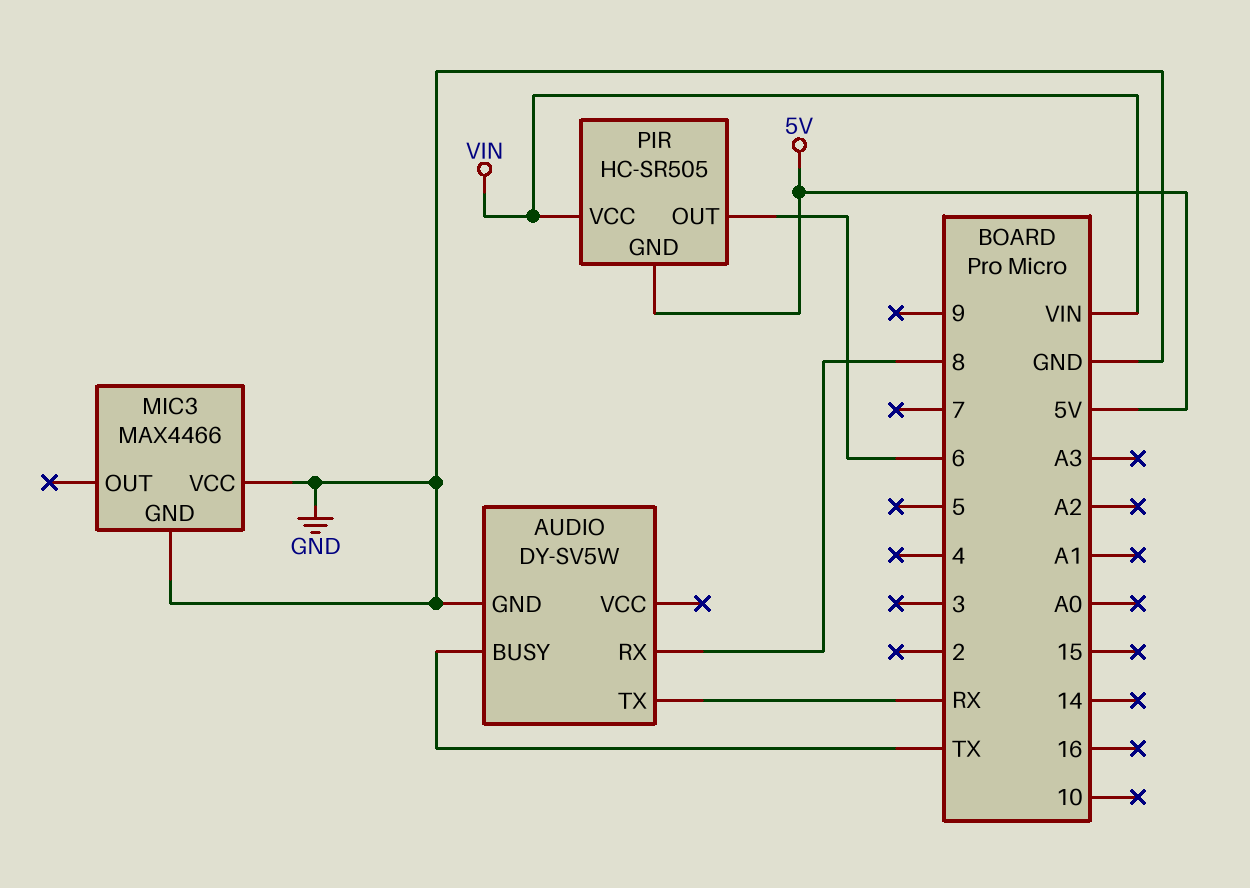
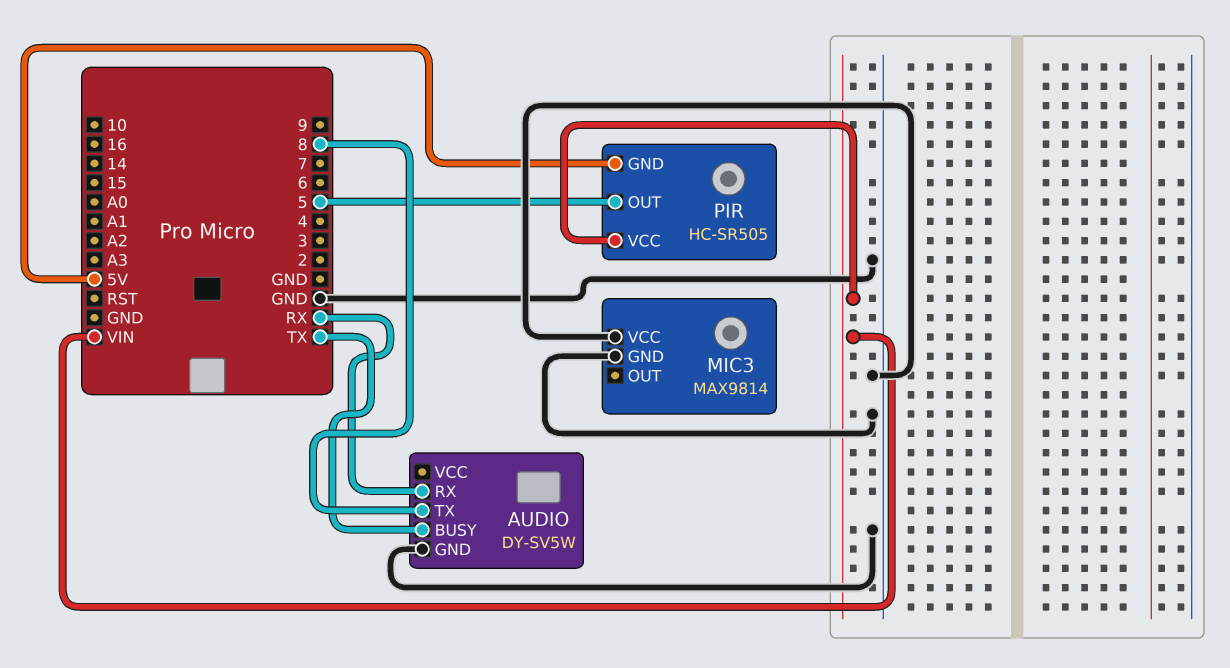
AUDIO pin RX: 8 -> RX
AUDIO pin TX: RX -> 8
MIC3: MAX4466 -> MAX9814
PIR pin OUT: 6 -> 5

